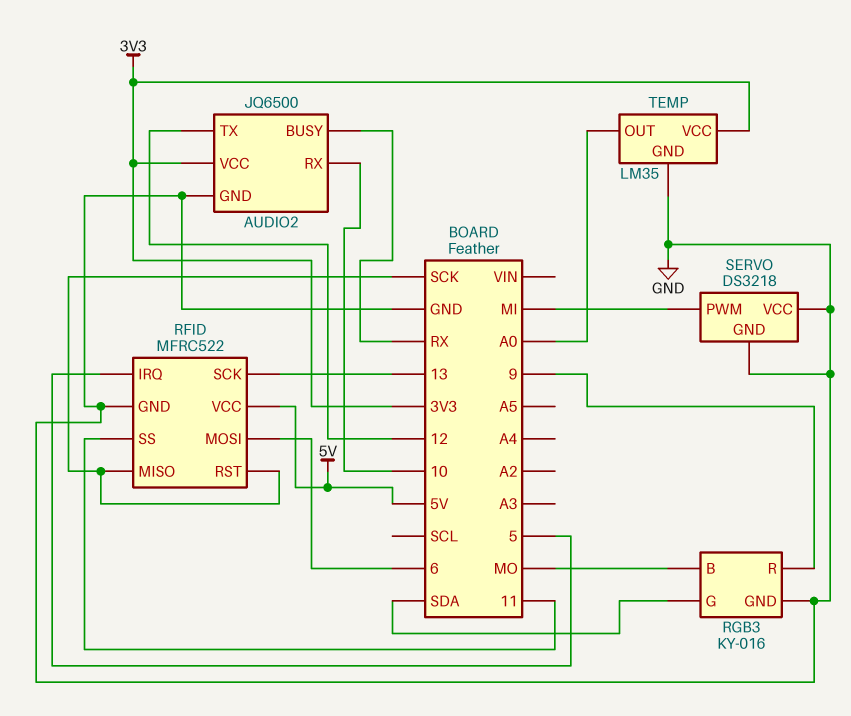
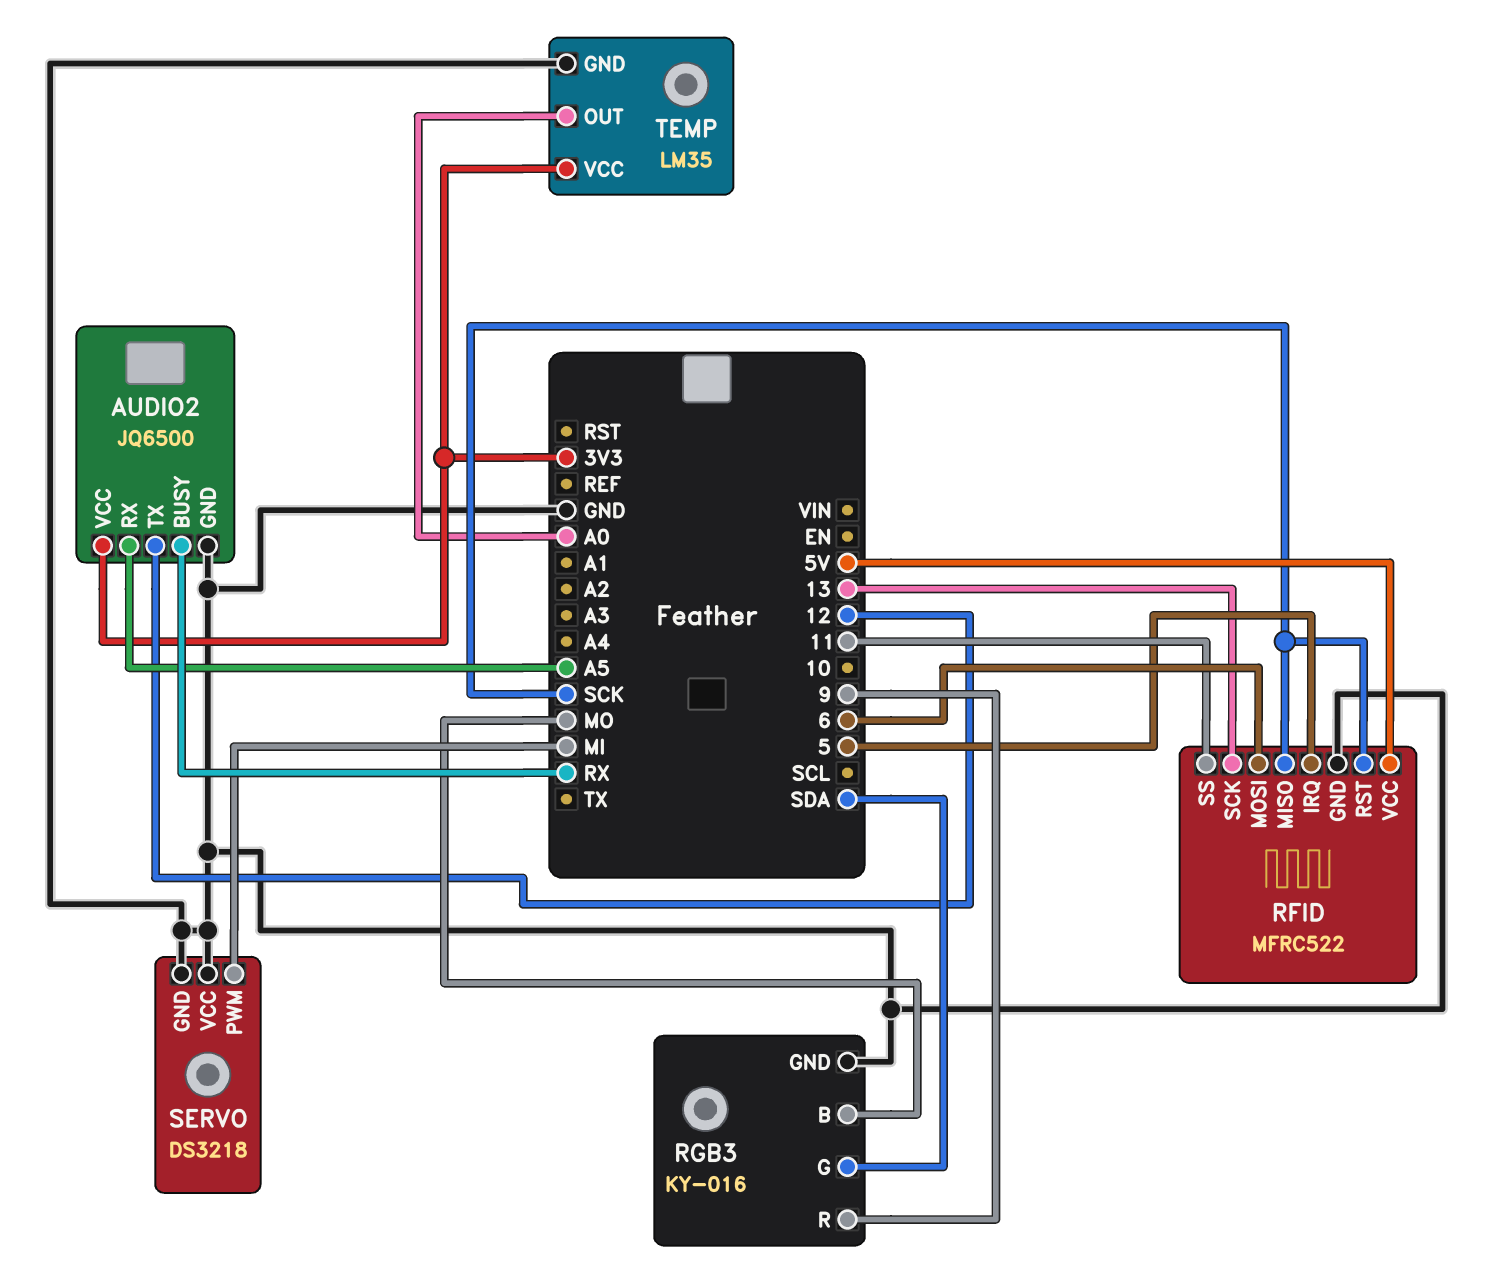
AUDIO2 pin RX: 10 -> A5

